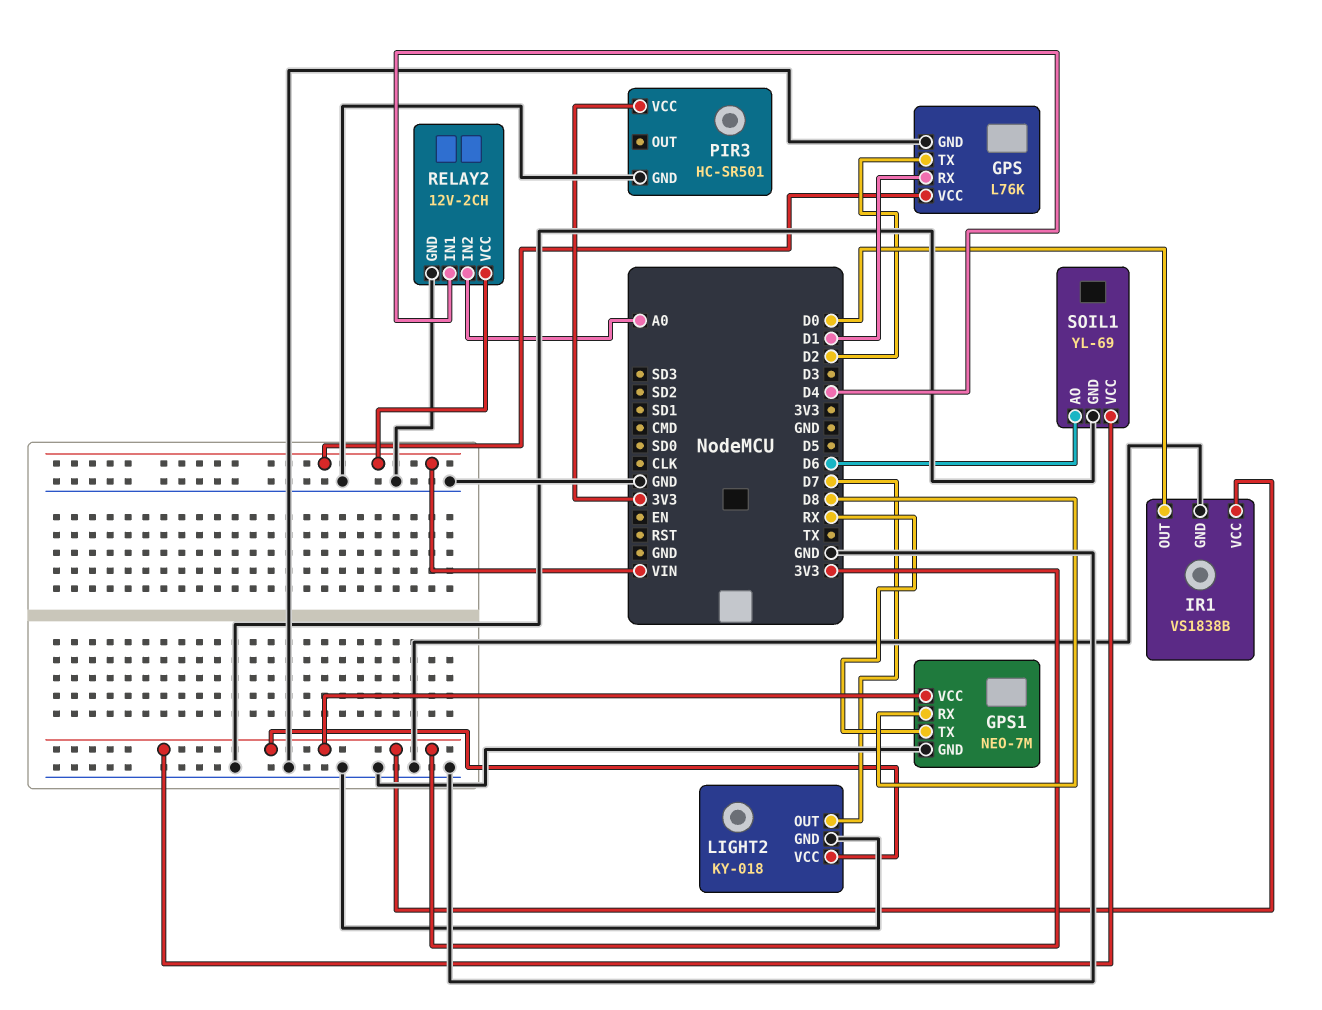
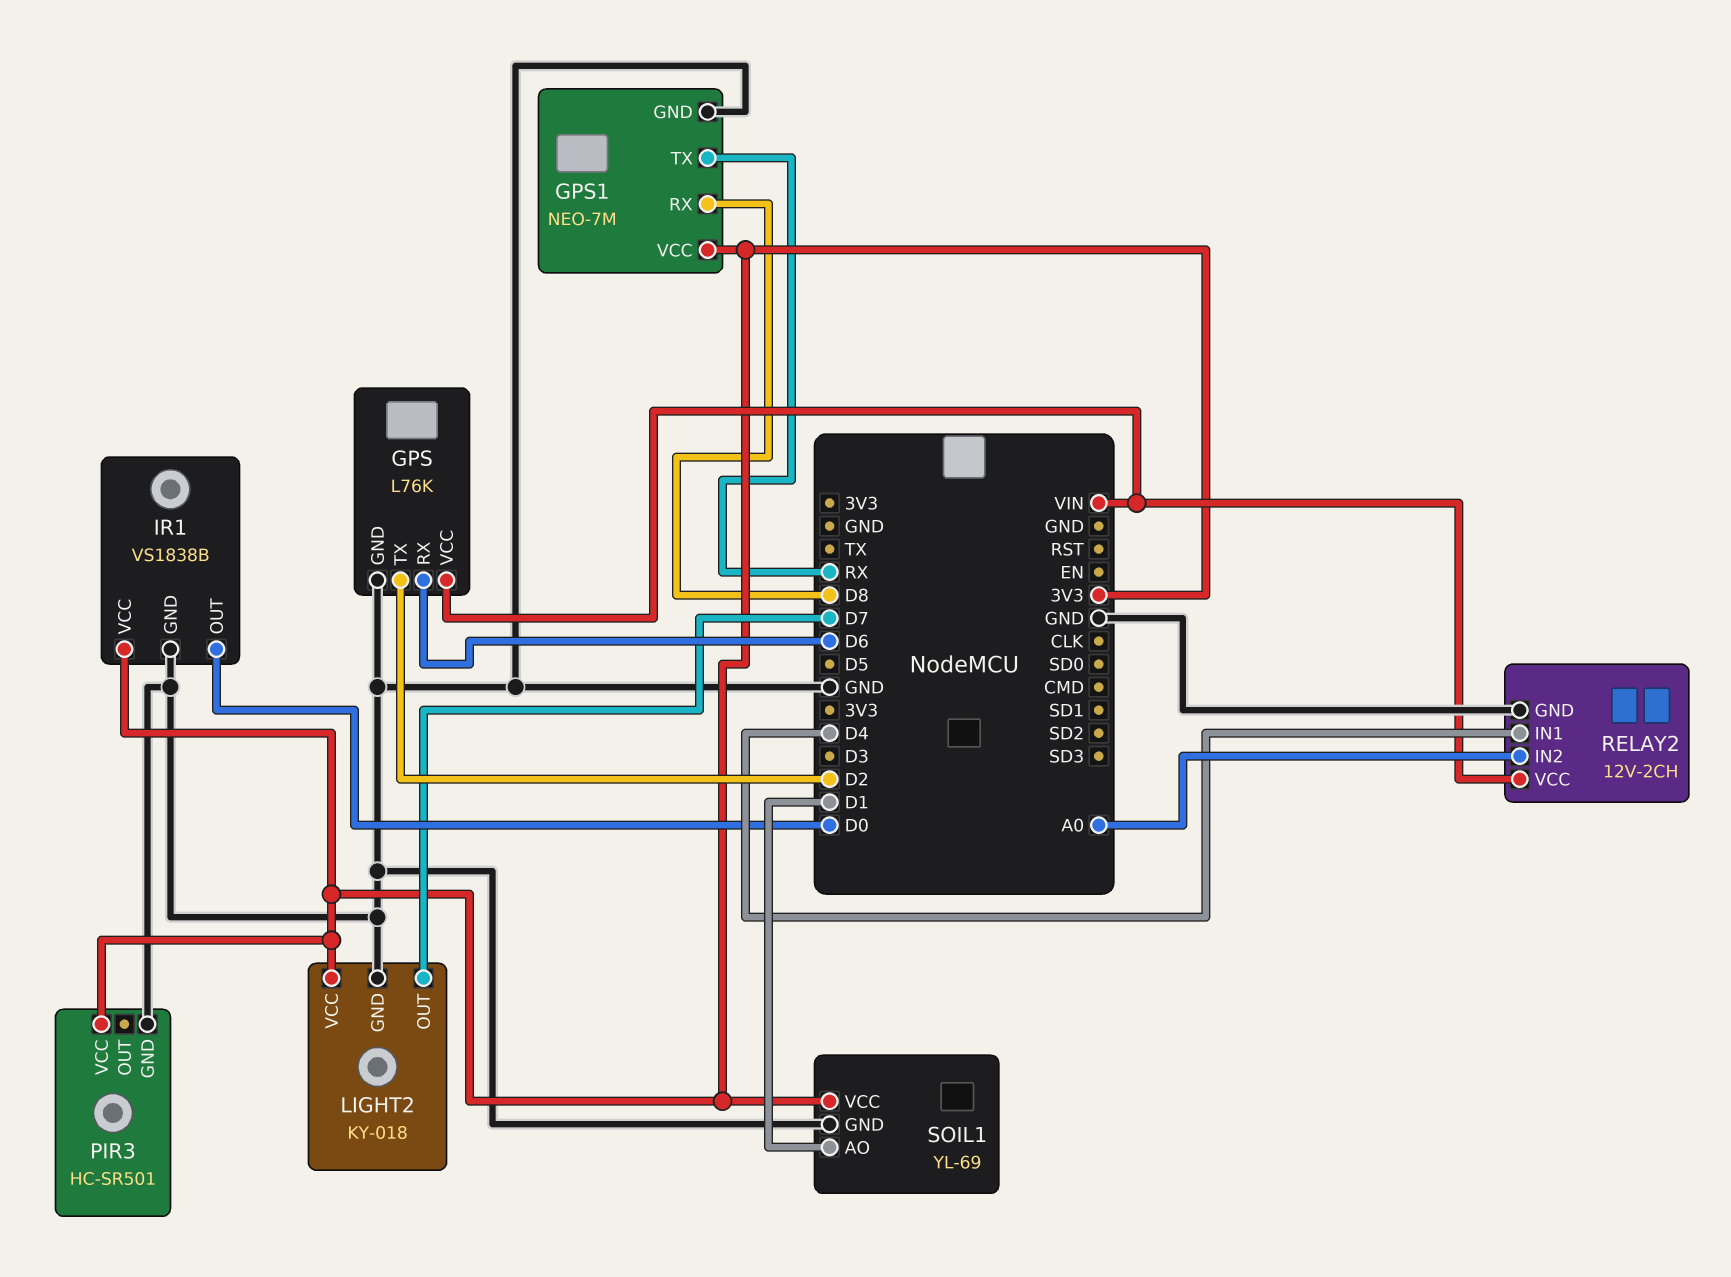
GPS pin RX: D1 -> D6
SOIL1 pin AO: D6 -> D1

